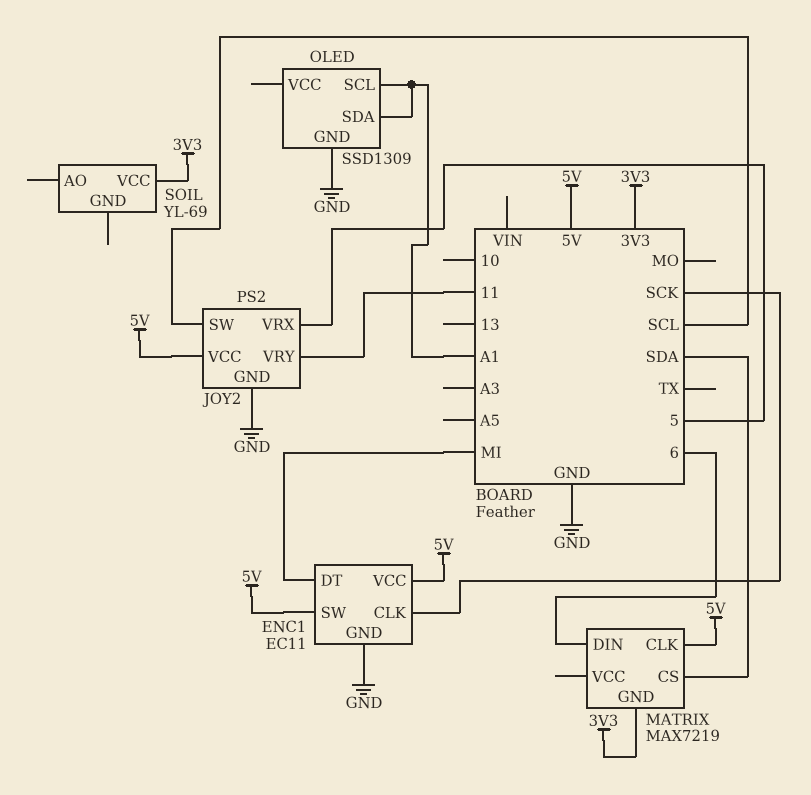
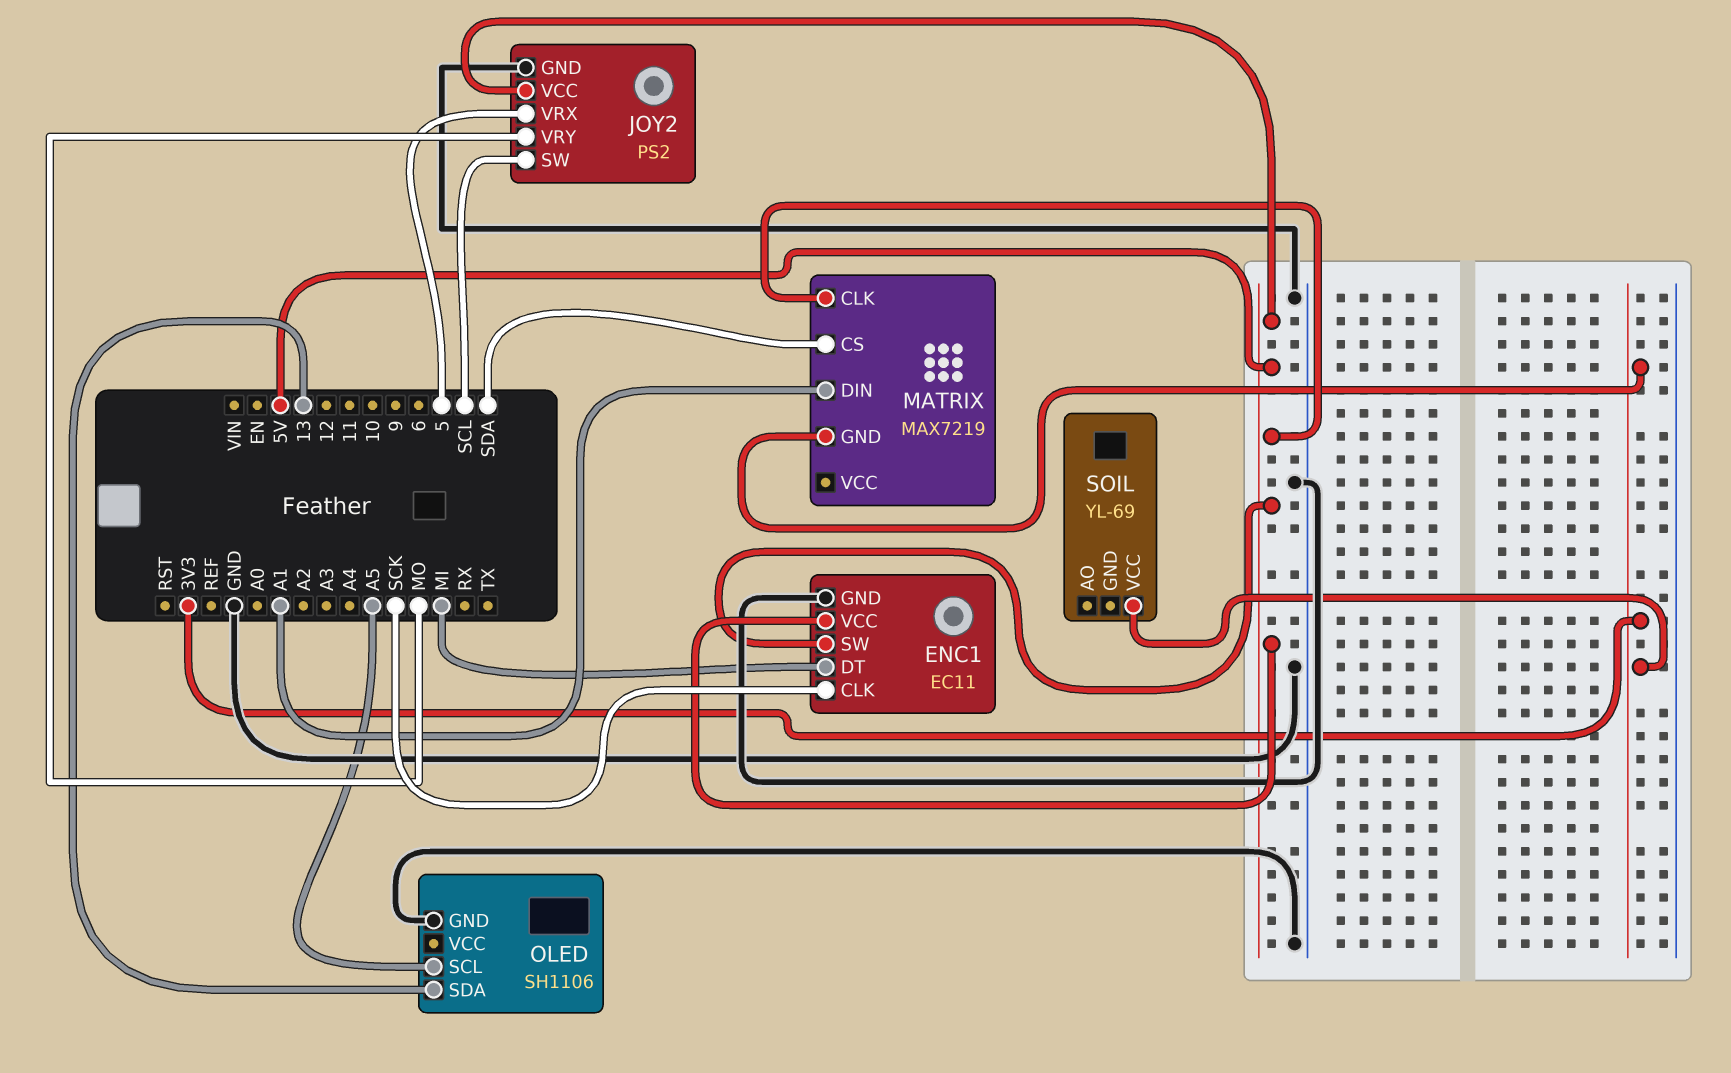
JOY2 pin VRY: 11 -> MO
MATRIX pin DIN: 6 -> A1
OLED: SSD1309 -> SH1106
OLED pin SCL: A1 -> A5
OLED pin SDA: A1 -> 13

